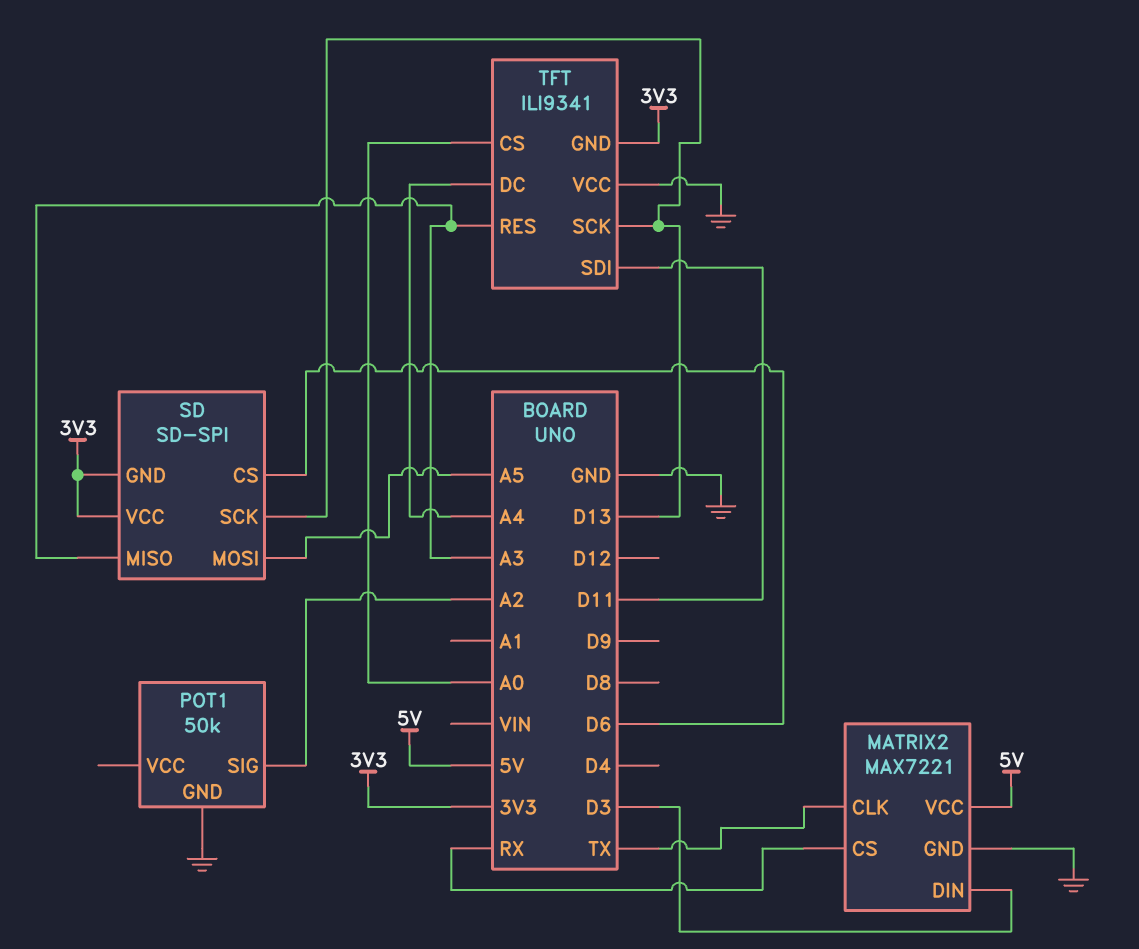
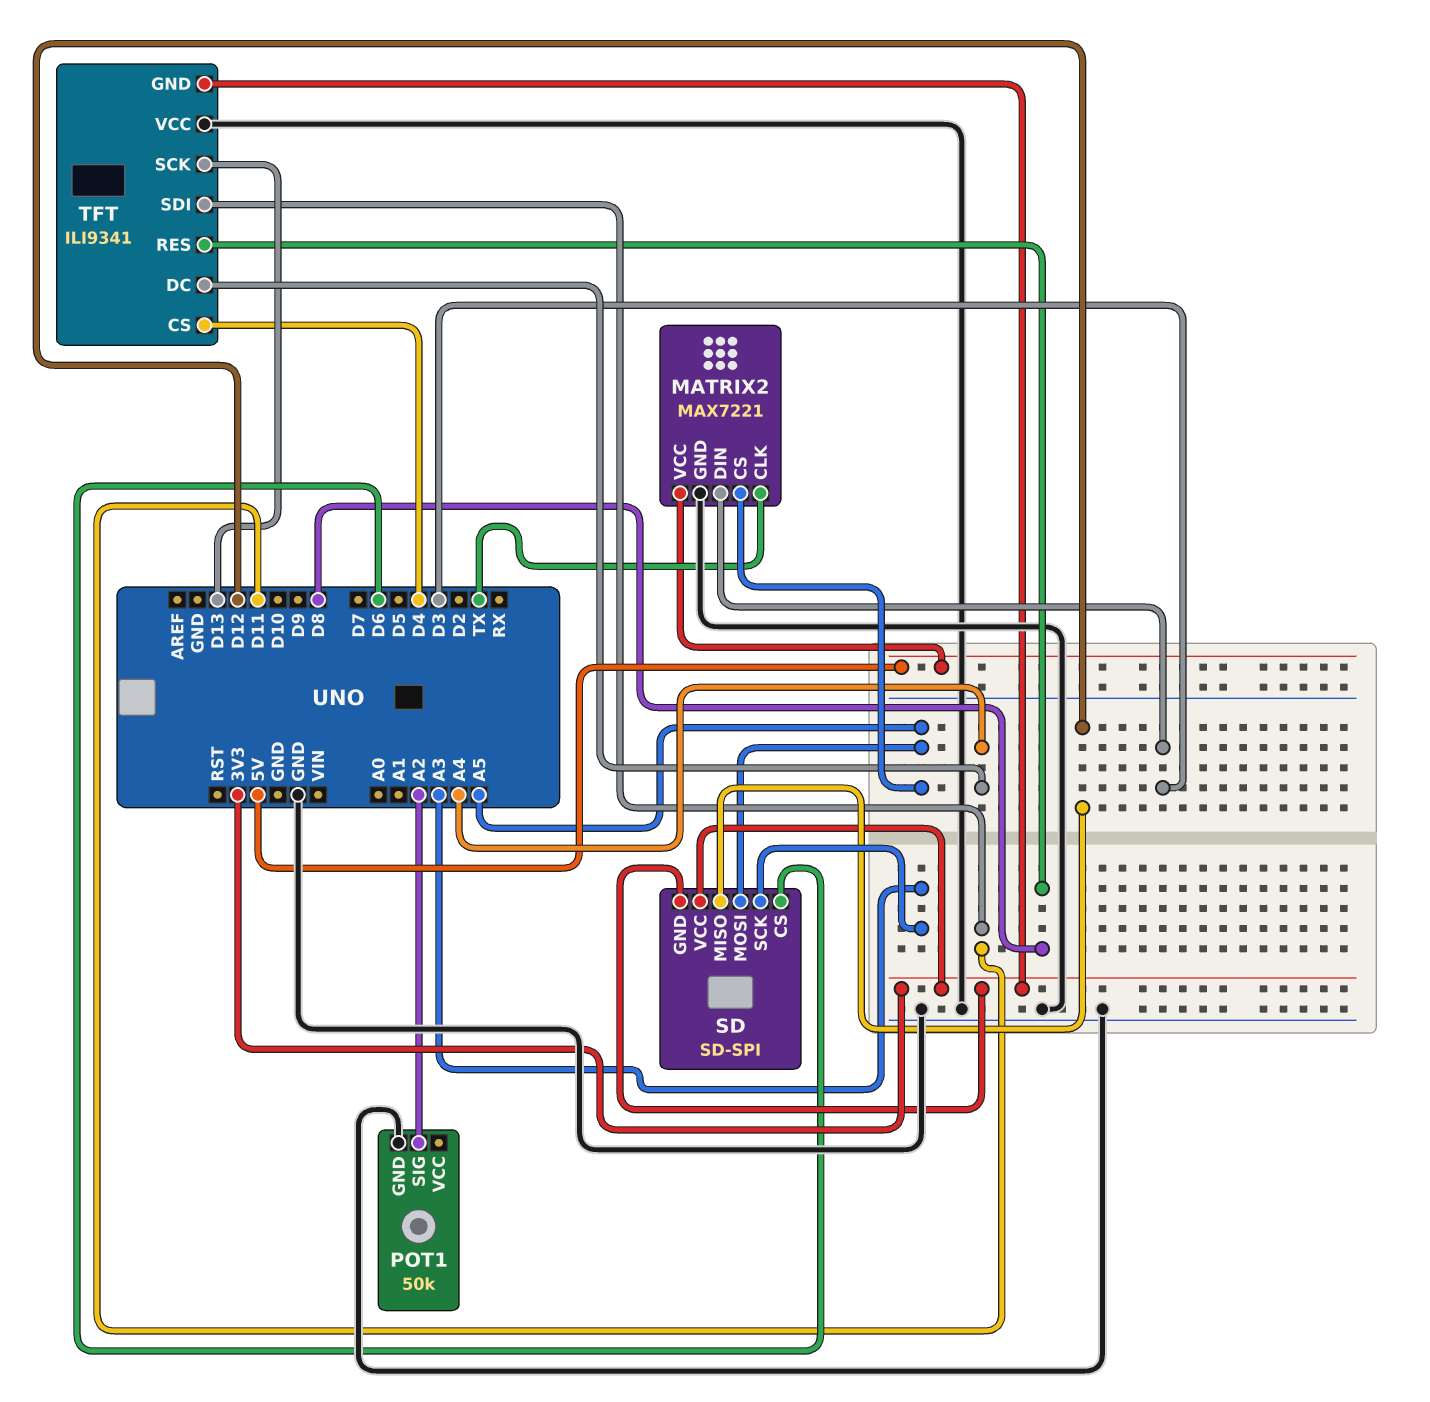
MATRIX2 pin CS: RX -> A5
SD pin MISO: A3 -> D12
SD pin SCK: D13 -> A3
TFT pin CS: A0 -> D4
TFT pin RES: A3 -> D8

